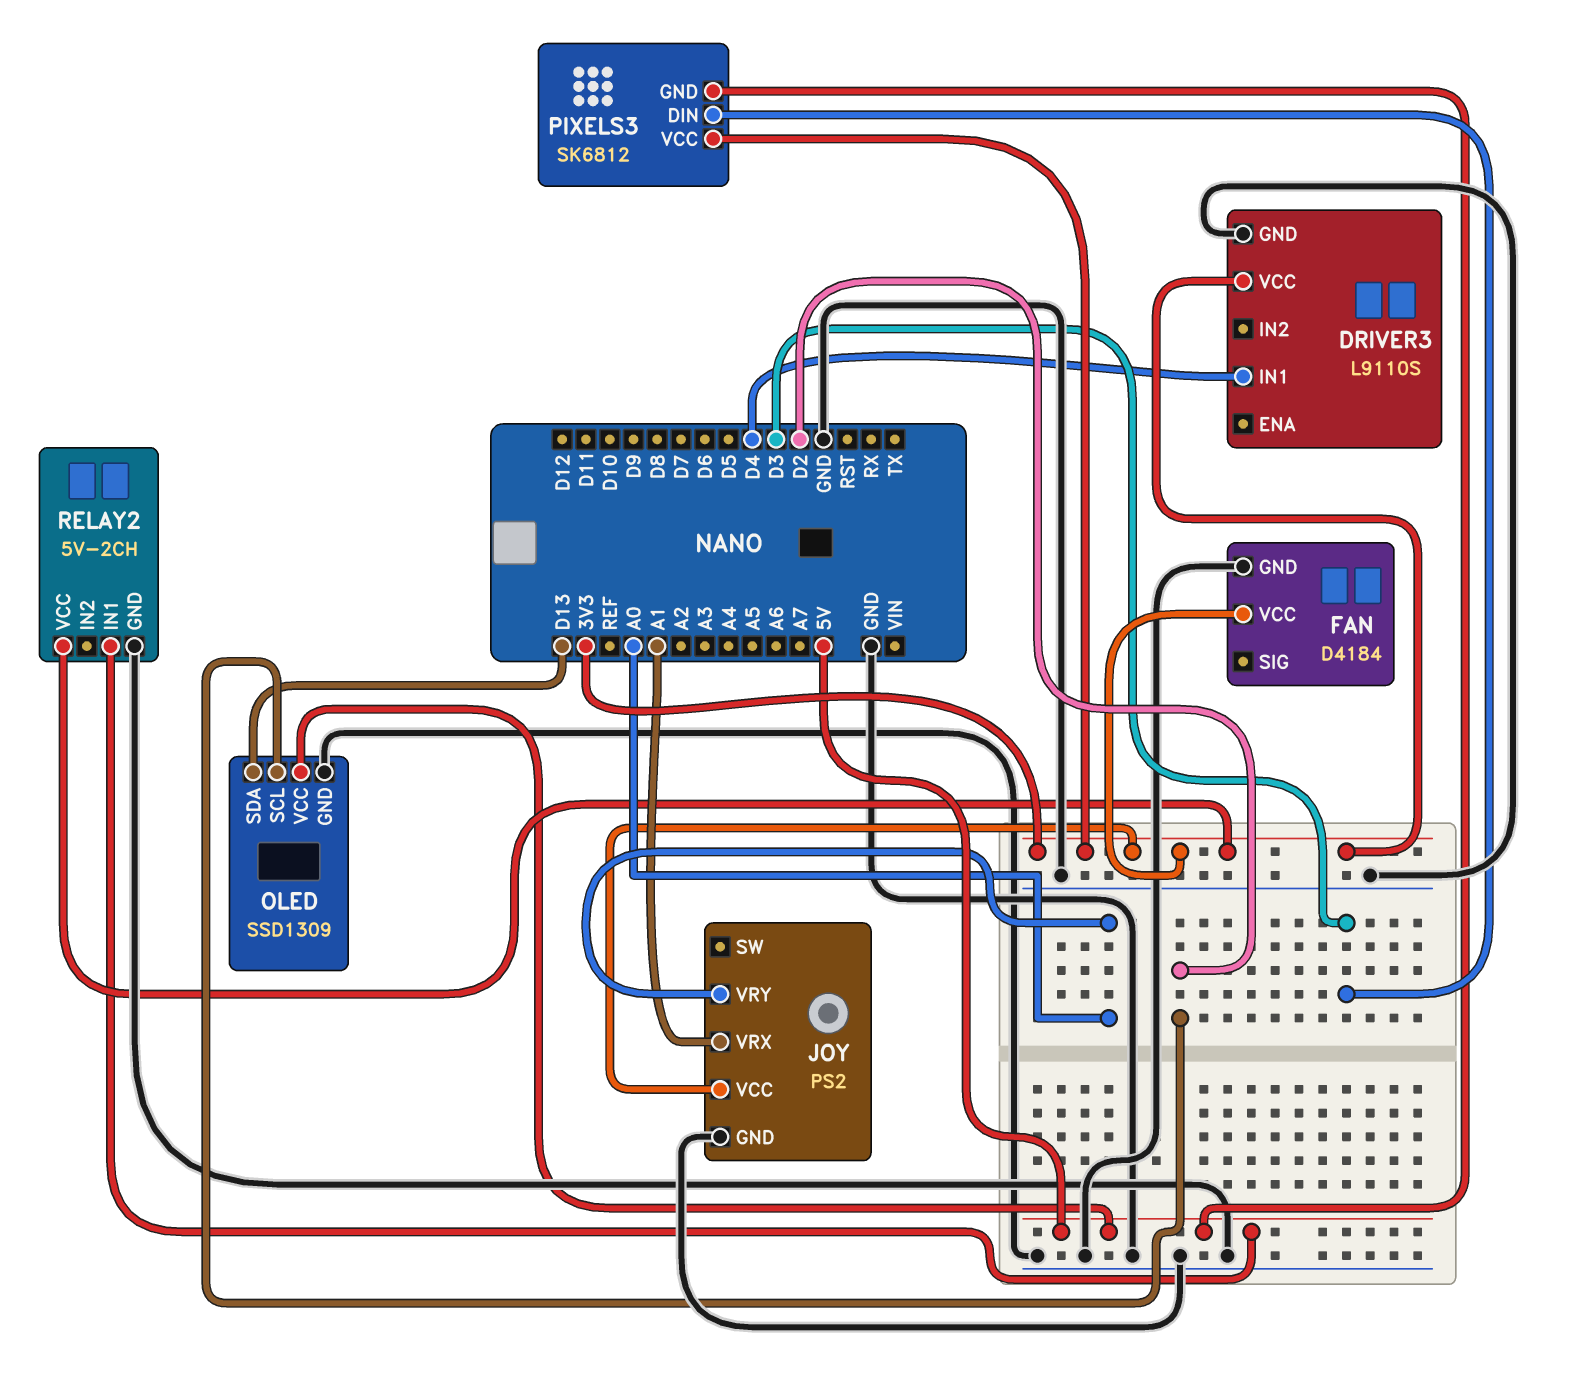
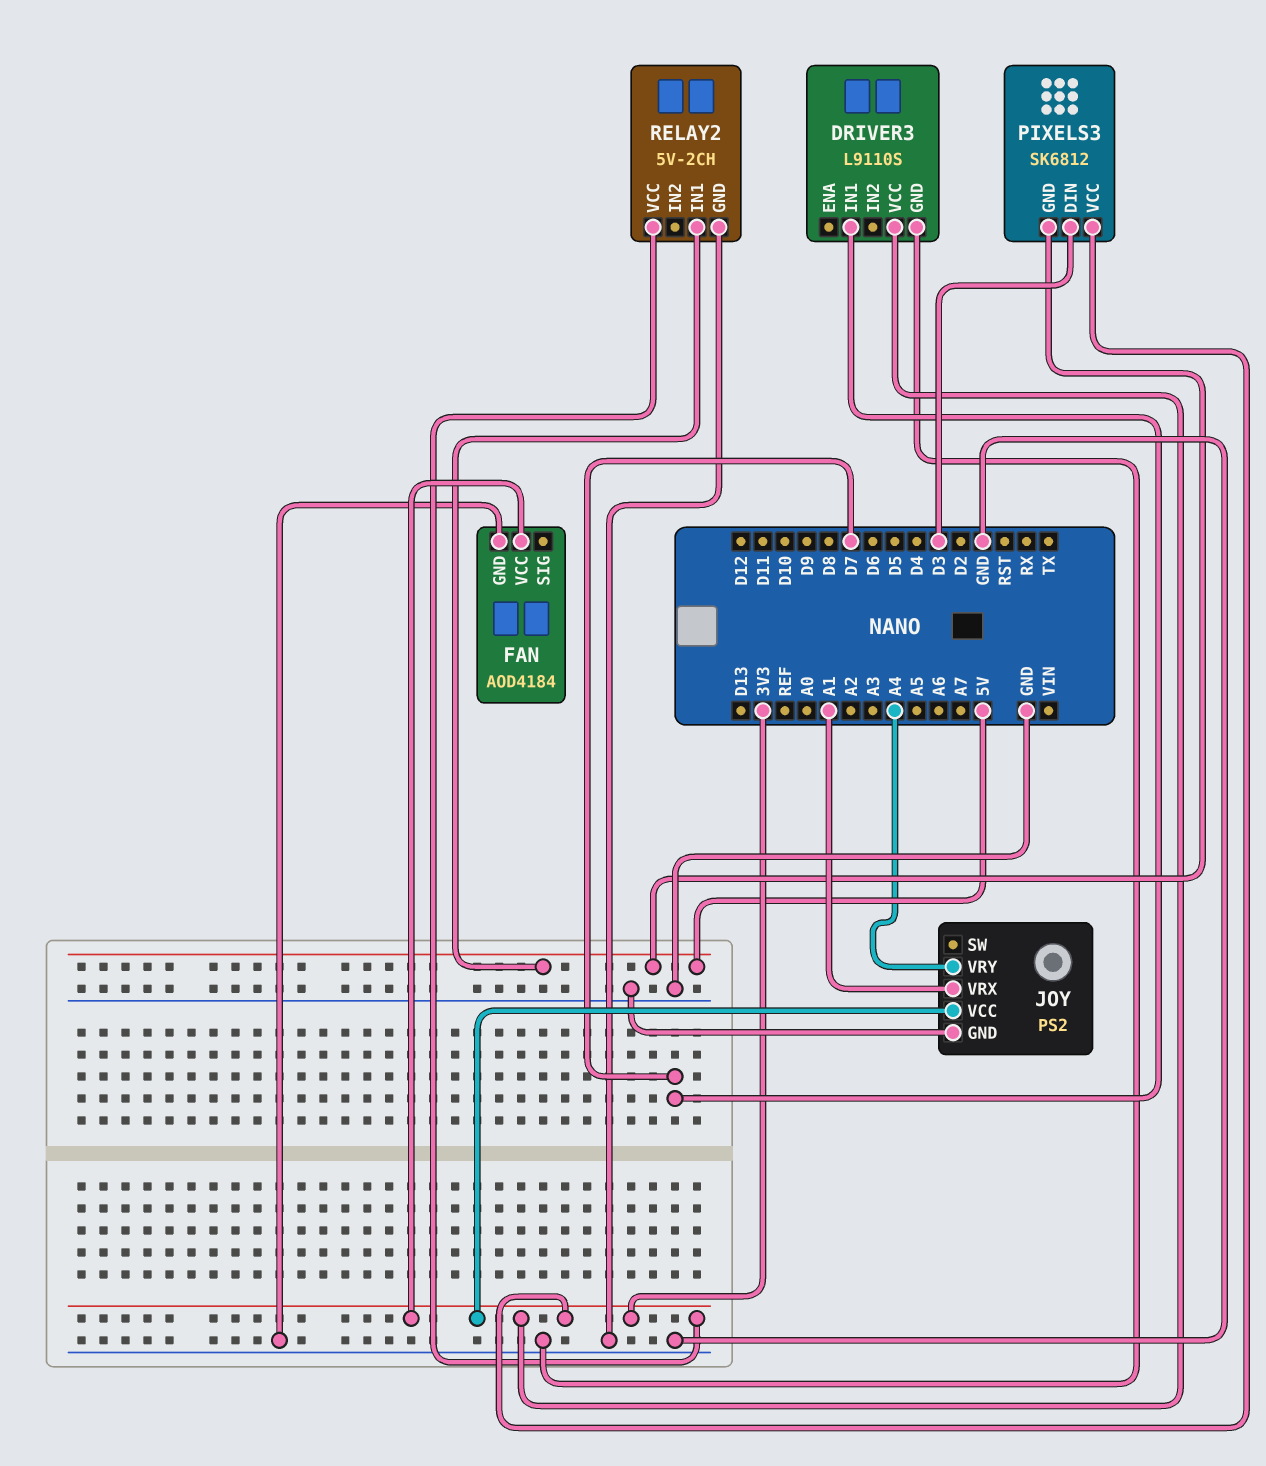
DRIVER3 pin IN1: D4 -> D7
FAN: D4184 -> AOD4184
JOY pin VRY: A0 -> A4
OLED: SSD1309 -> none
OLED pin GND: GND -> none
OLED pin SCL: D2 -> none
OLED pin SDA: D13 -> none
OLED pin VCC: 5V -> none

